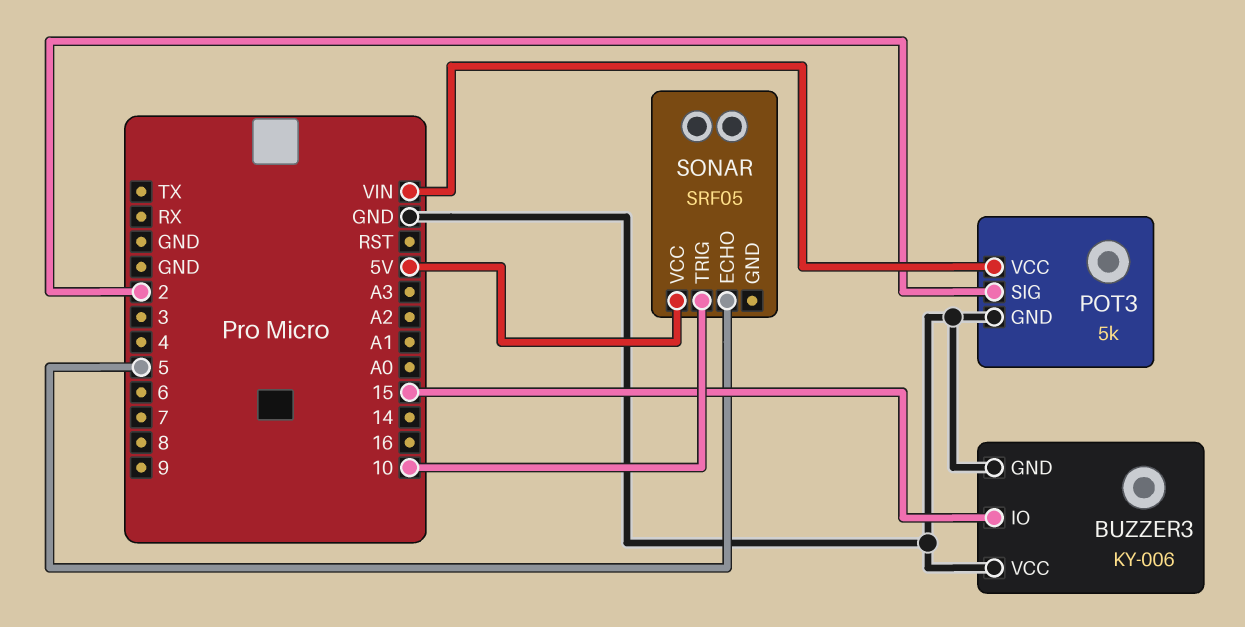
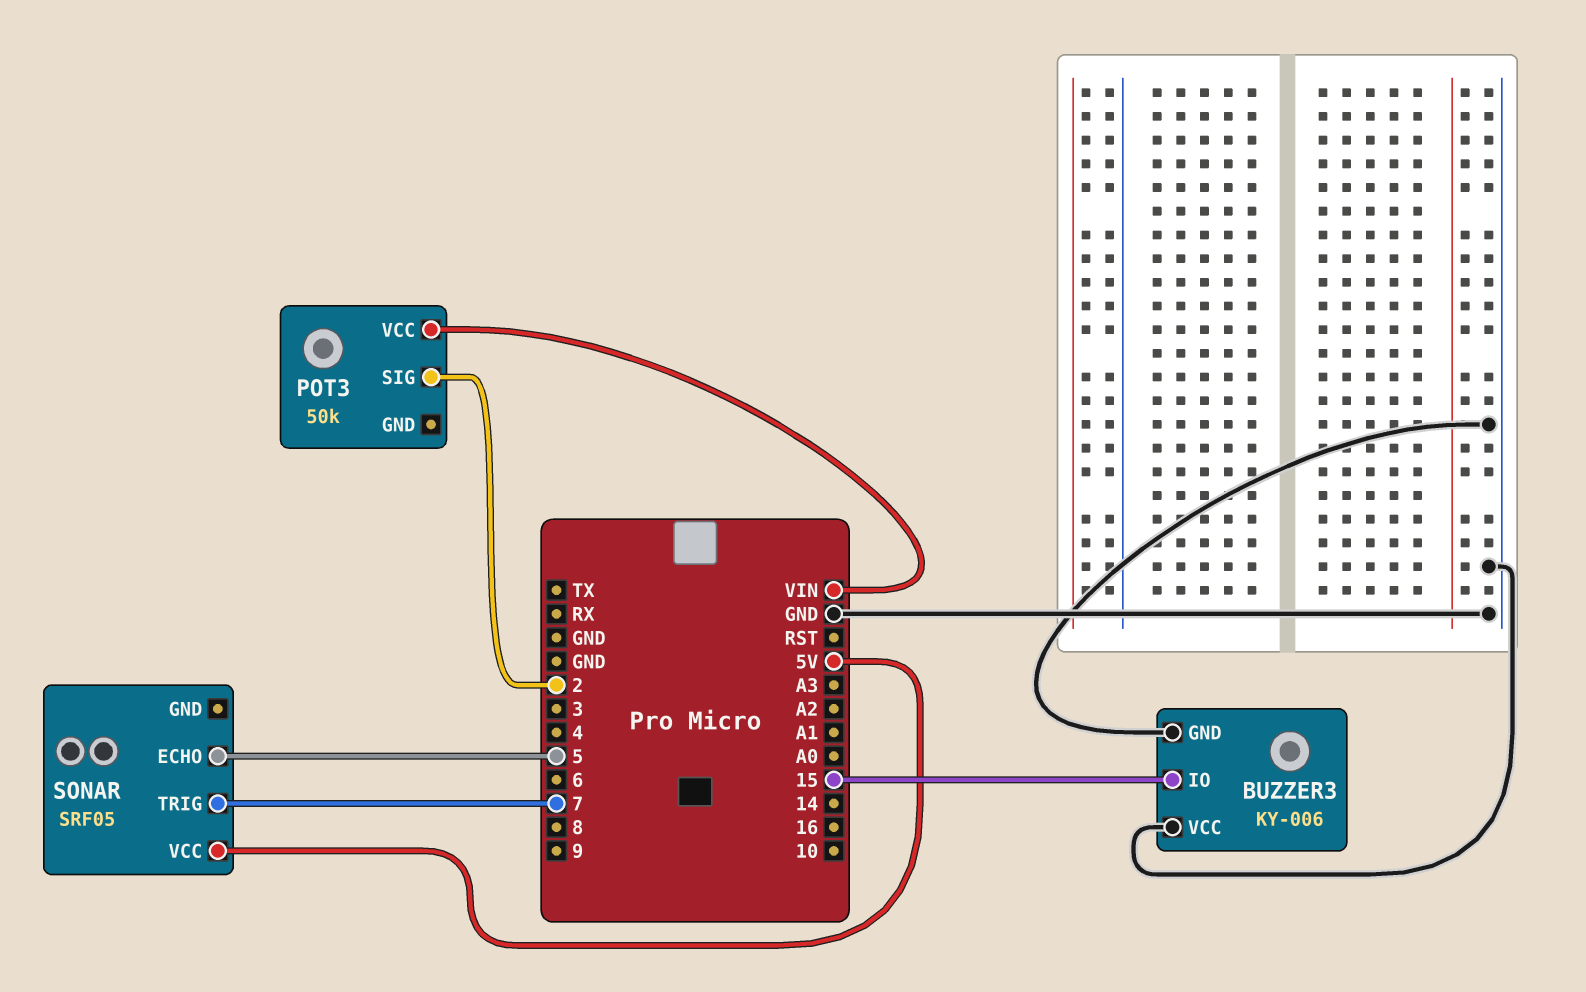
POT3: 5k -> 50k
POT3 pin GND: GND -> none
SONAR pin TRIG: 10 -> 7

